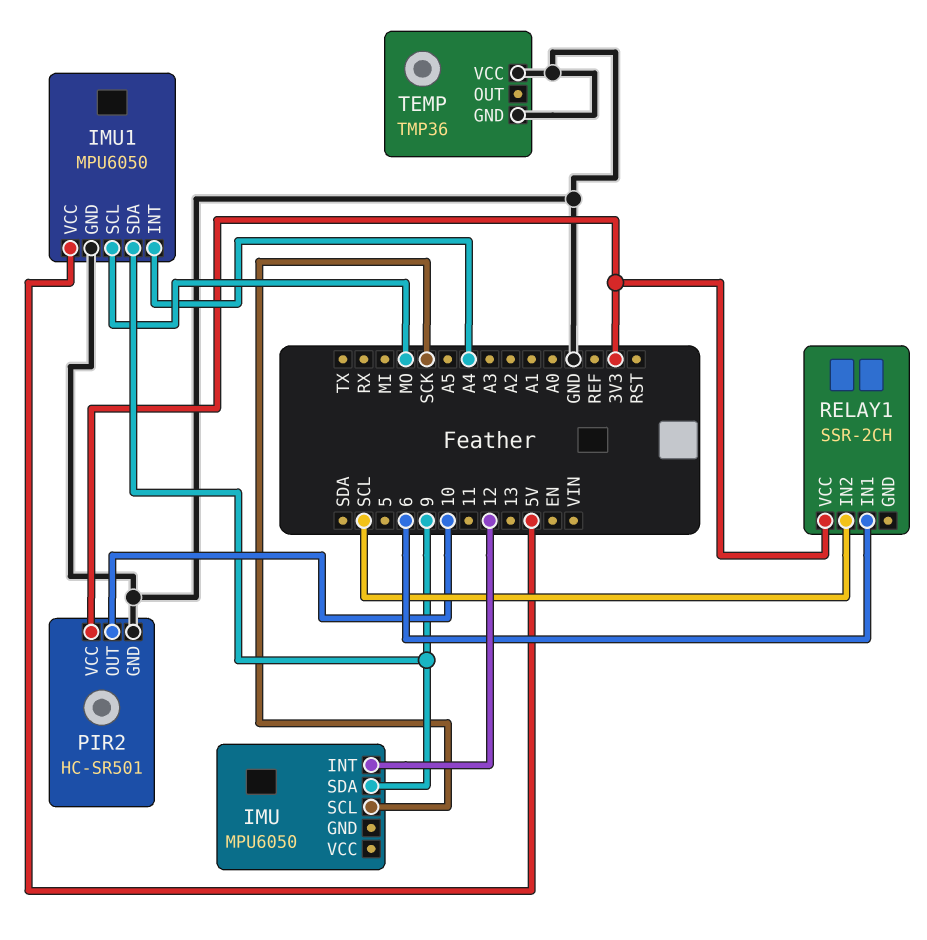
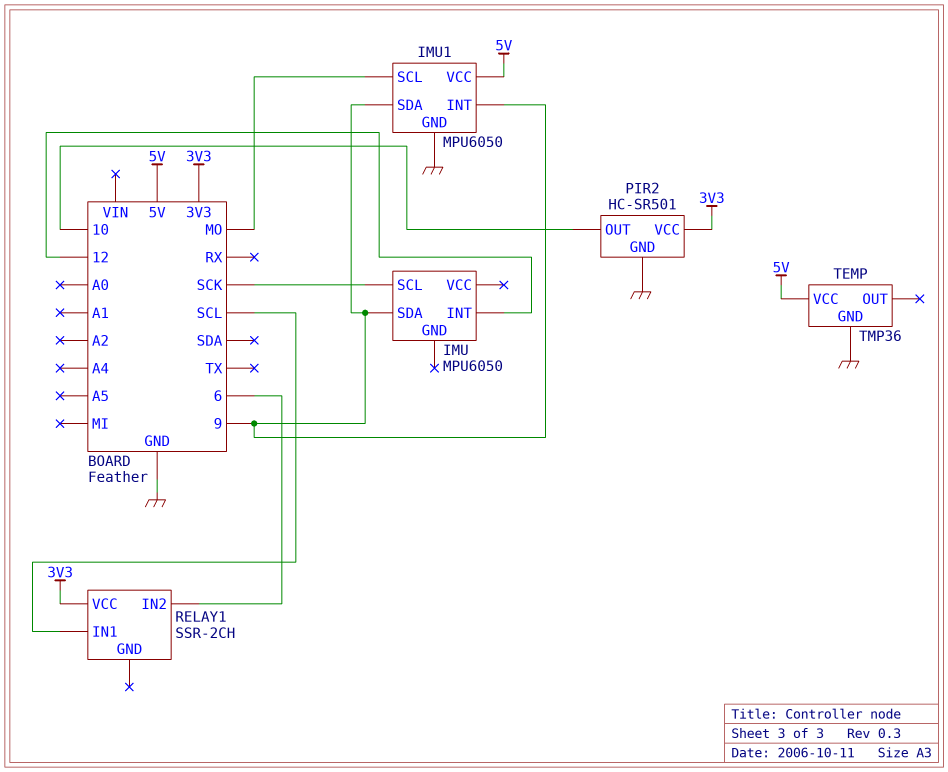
IMU1 pin INT: A4 -> 9
RELAY1 pin IN1: 6 -> SCL
RELAY1 pin IN2: SCL -> 6
TEMP pin VCC: GND -> 5V

